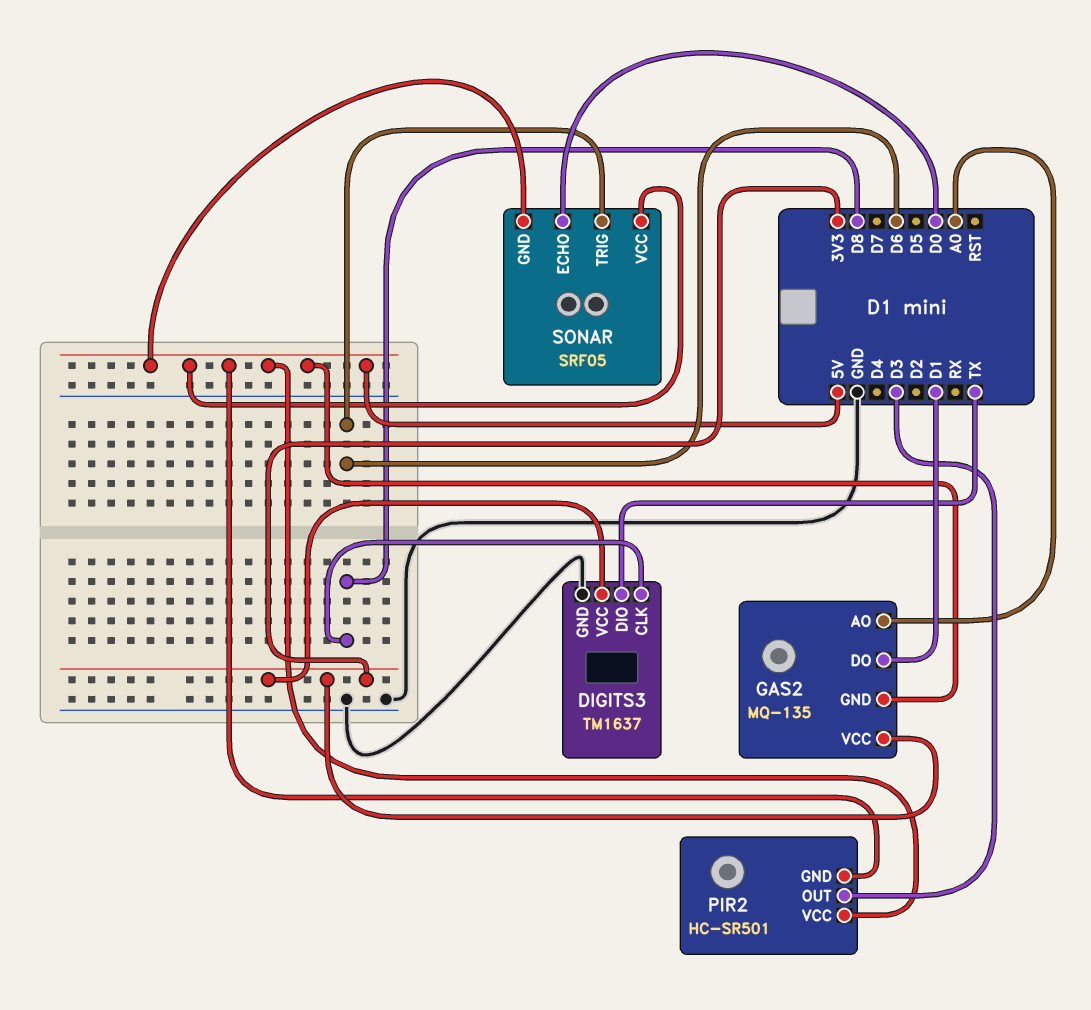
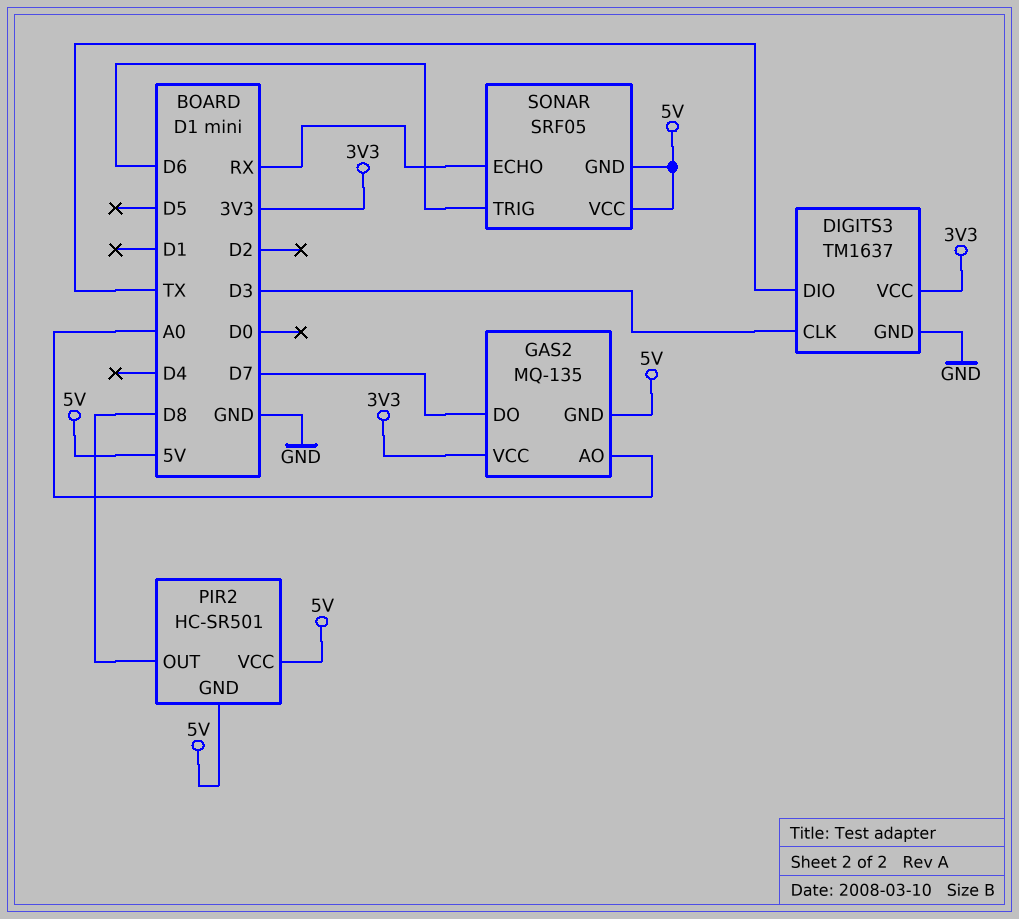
DIGITS3 pin CLK: D8 -> D3
GAS2 pin DO: D1 -> D7
PIR2 pin OUT: D3 -> D8
SONAR pin ECHO: D0 -> RX

